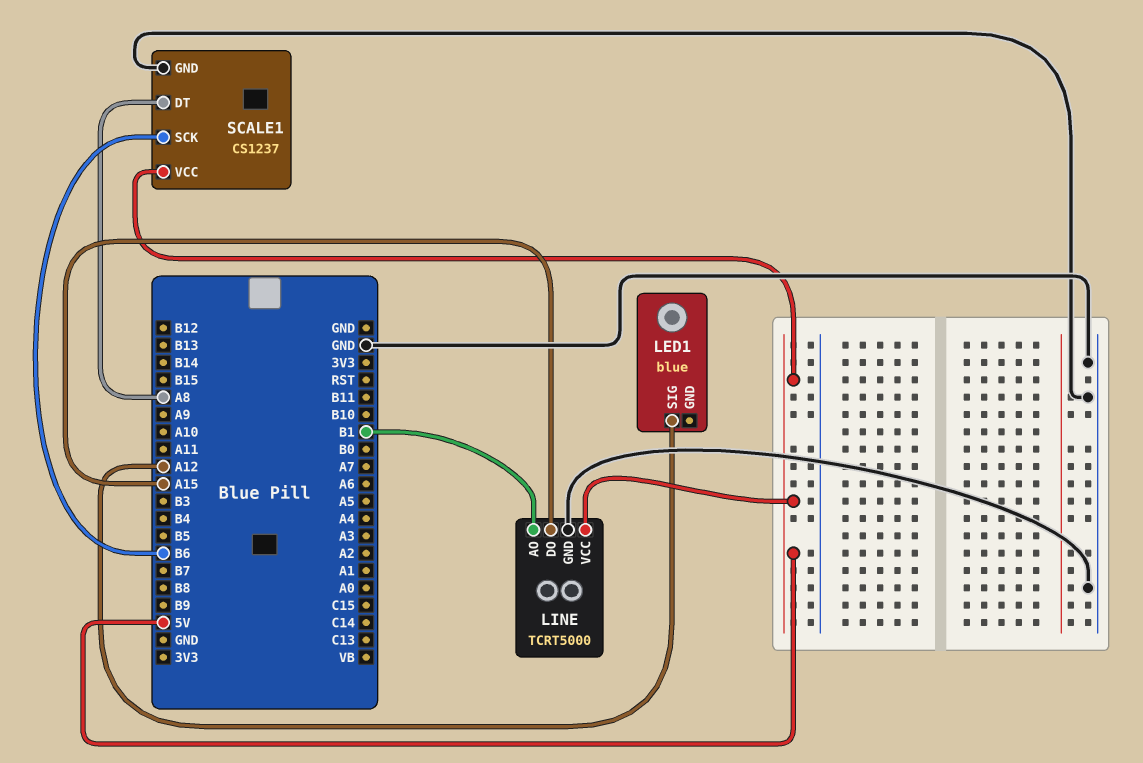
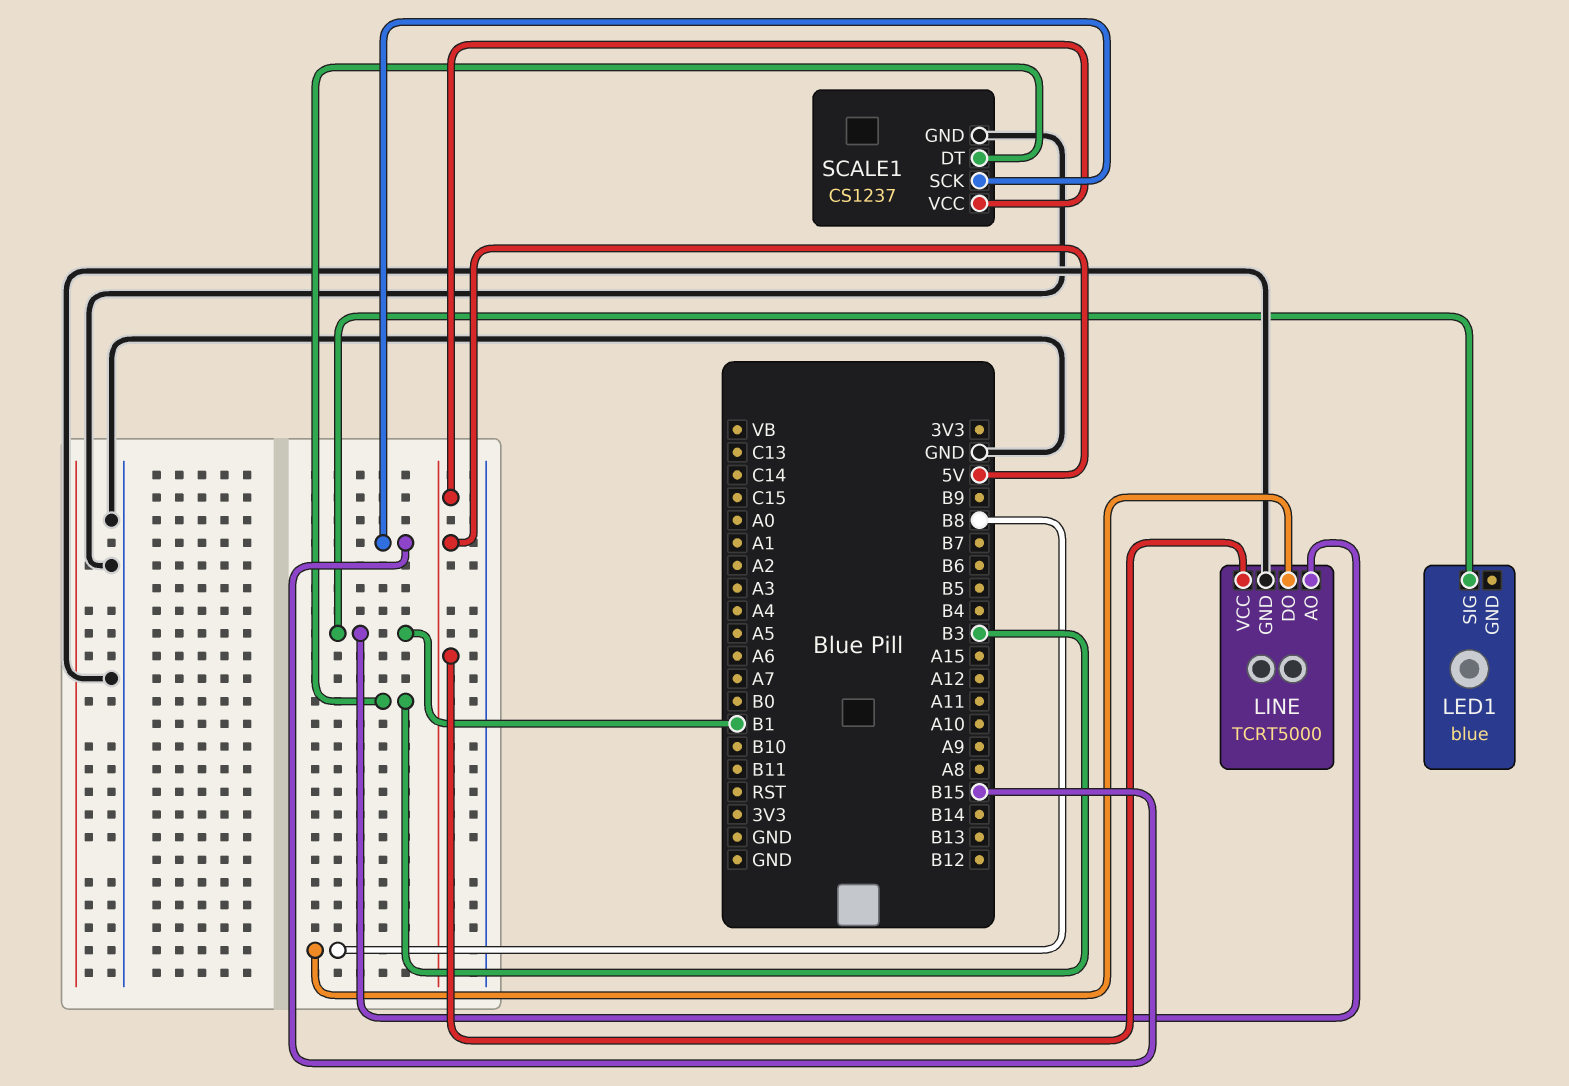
LED1 pin SIG: A12 -> B1
LINE pin DO: A15 -> B8
SCALE1 pin DT: A8 -> B3
SCALE1 pin SCK: B6 -> B15

